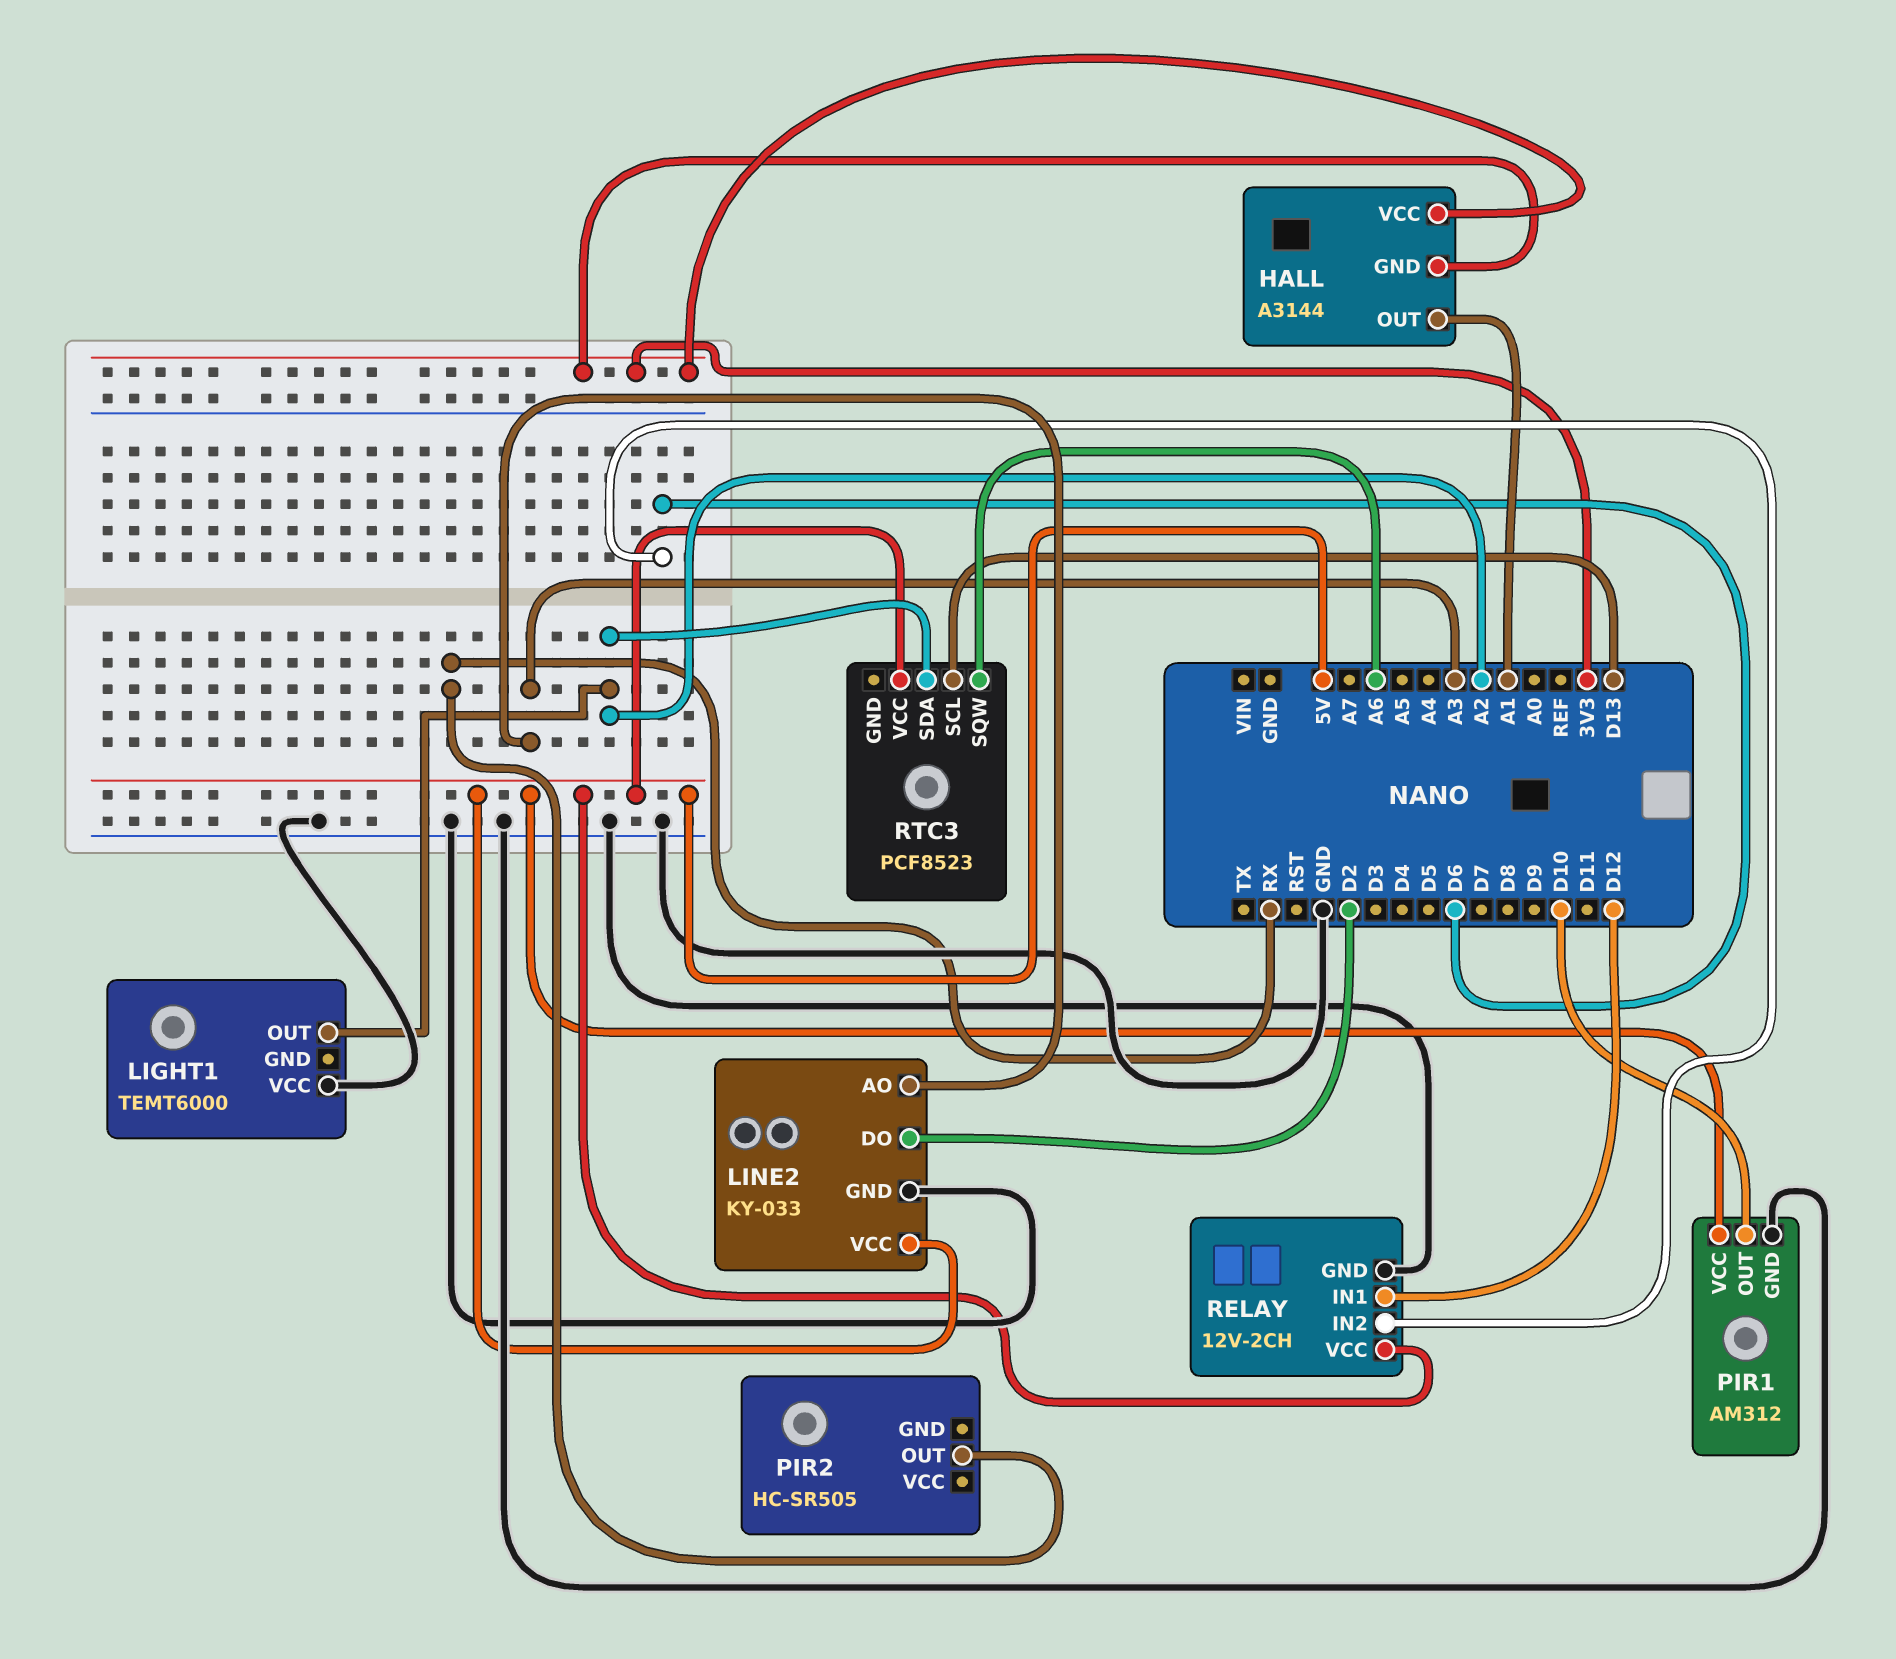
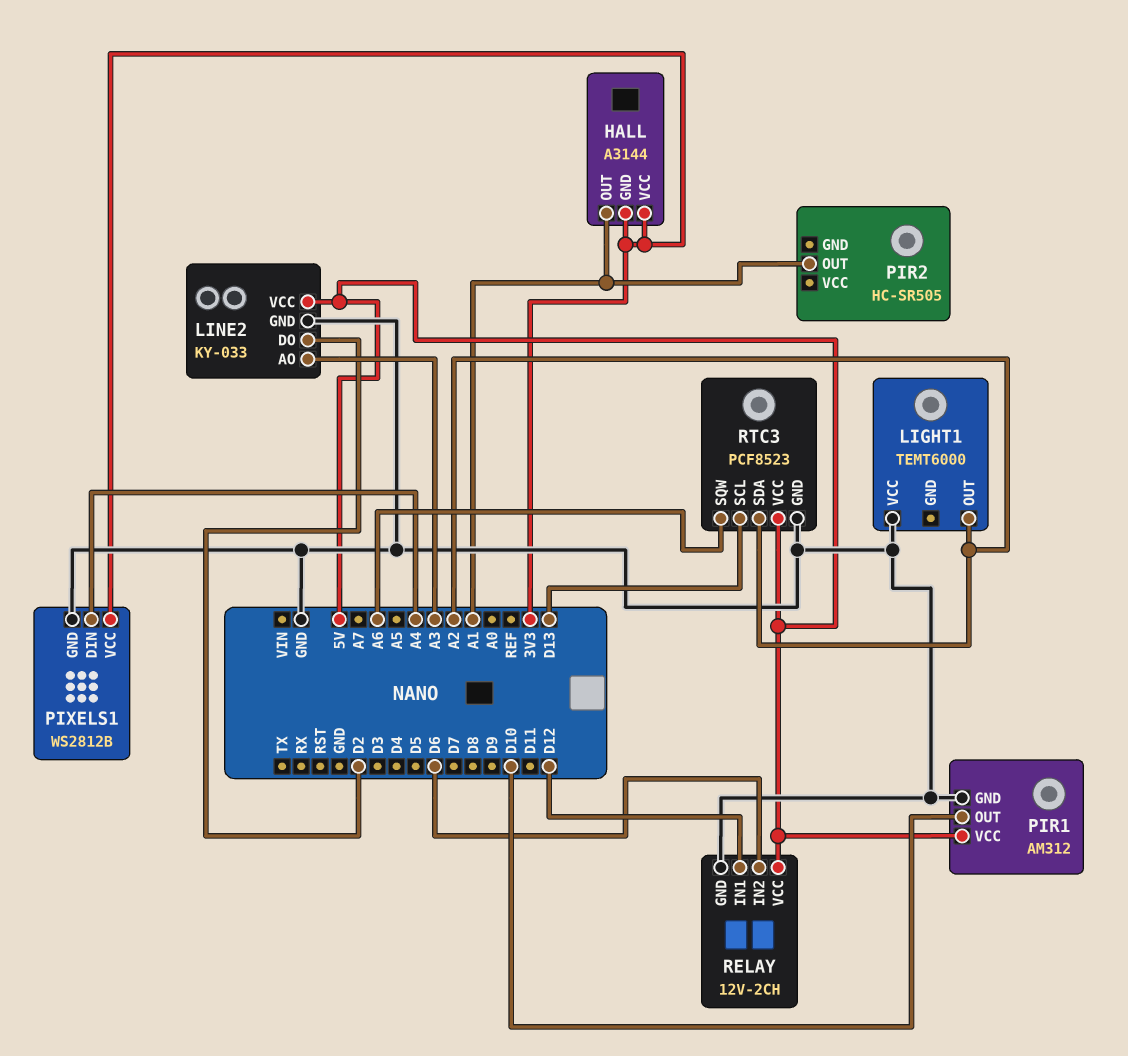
PIR2 pin OUT: RX -> A1
PIXELS1: none -> WS2812B
PIXELS1 pin DIN: none -> A4
PIXELS1 pin GND: none -> GND
PIXELS1 pin VCC: none -> 3V3
RTC3 pin GND: none -> GND

